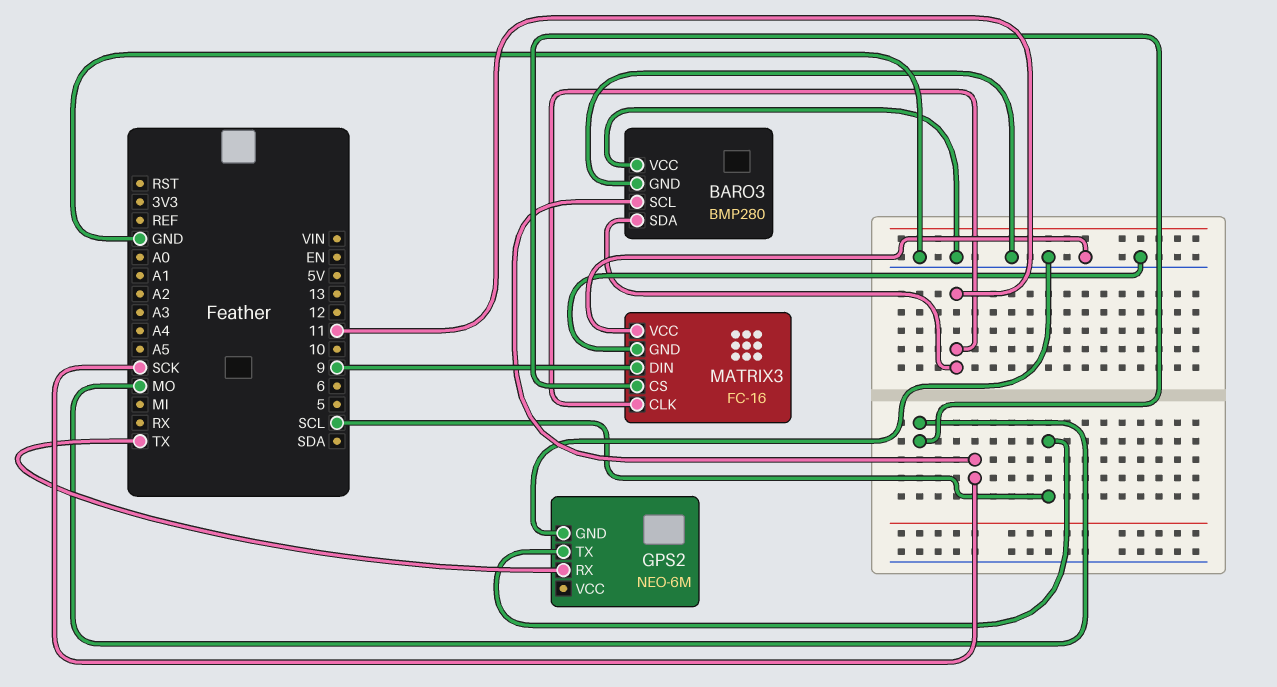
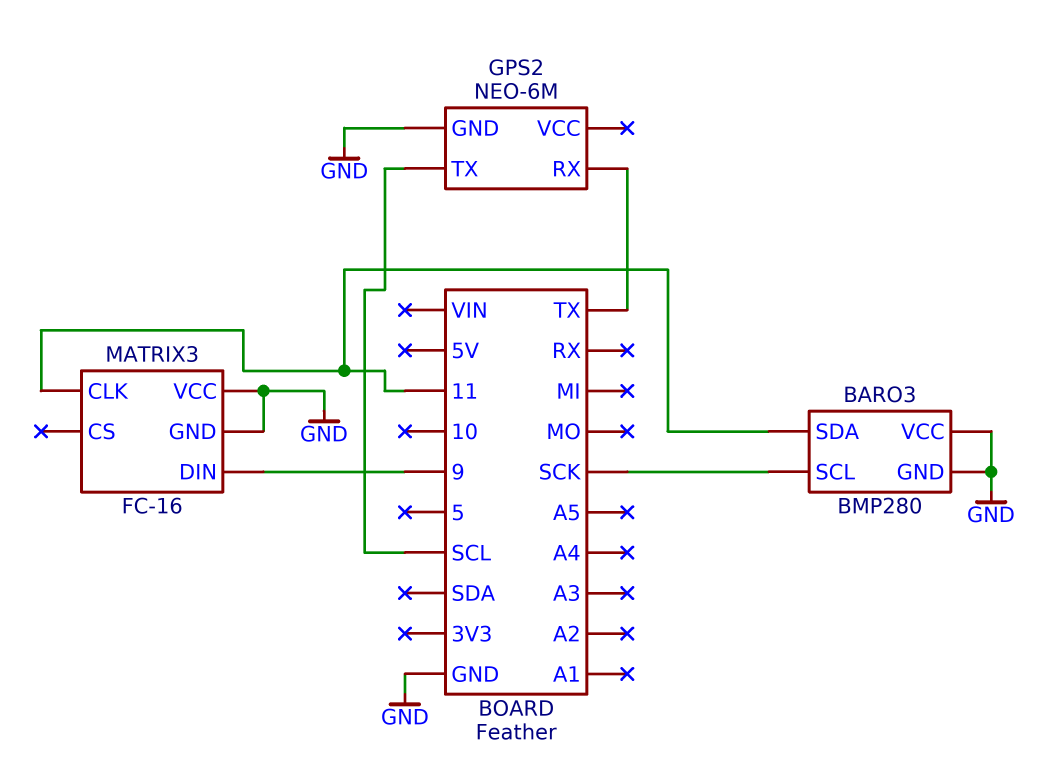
MATRIX3 pin CS: MO -> none

